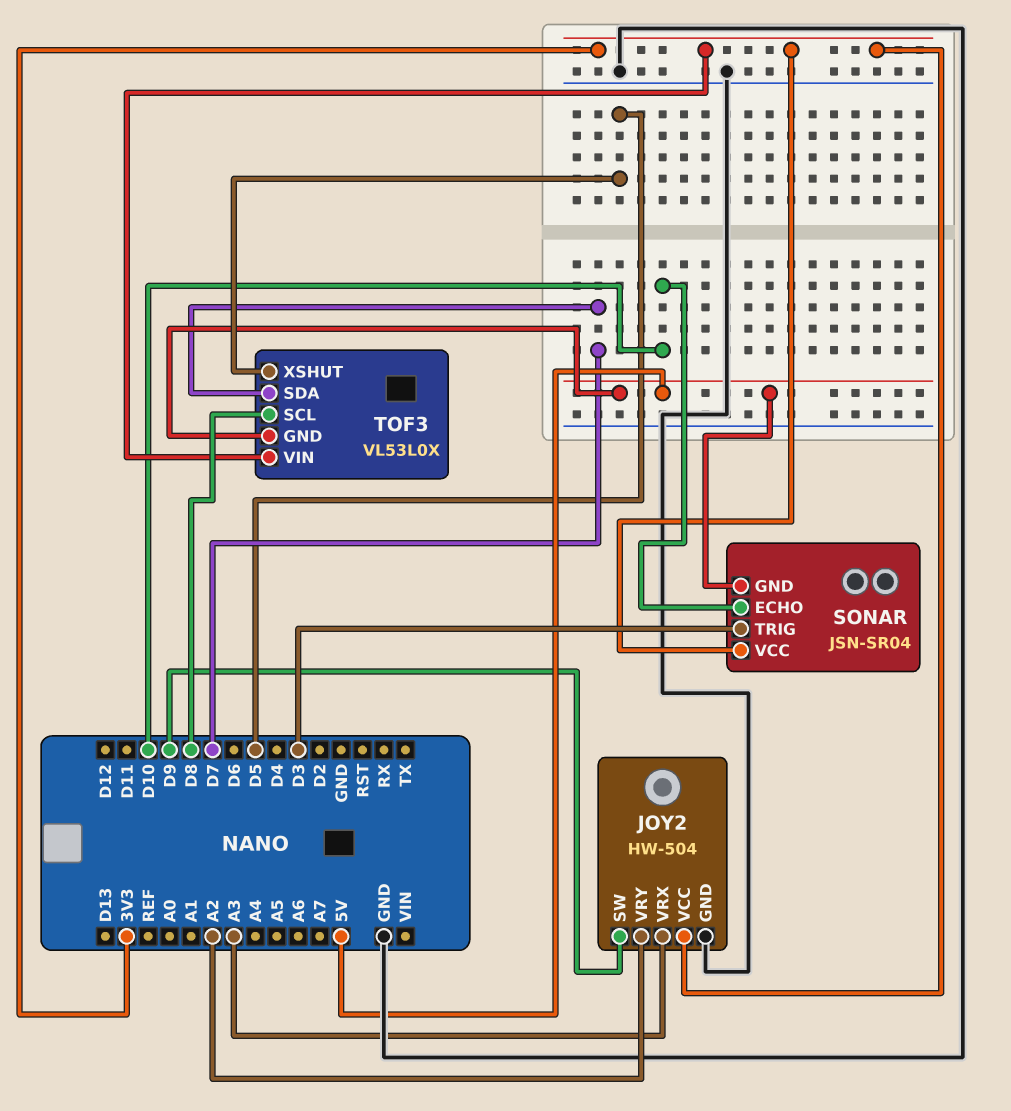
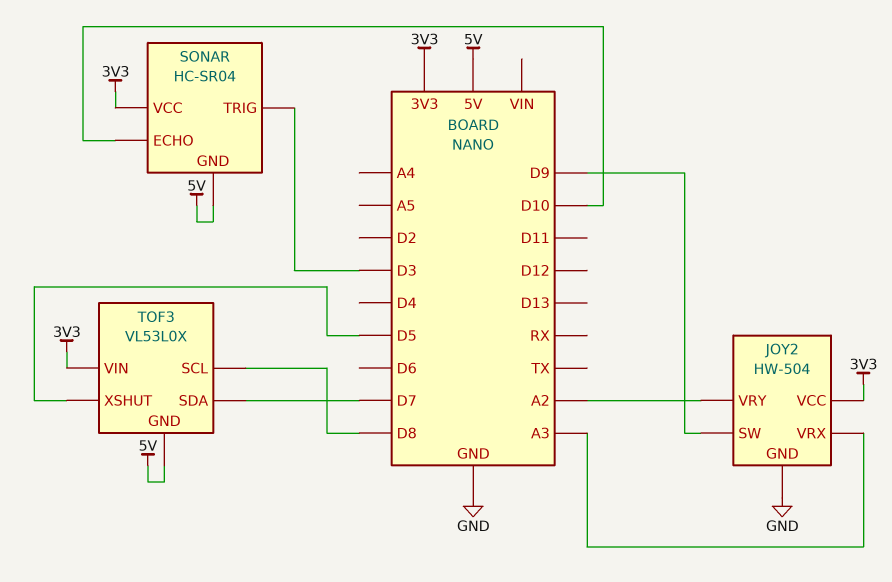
SONAR: JSN-SR04 -> HC-SR04

